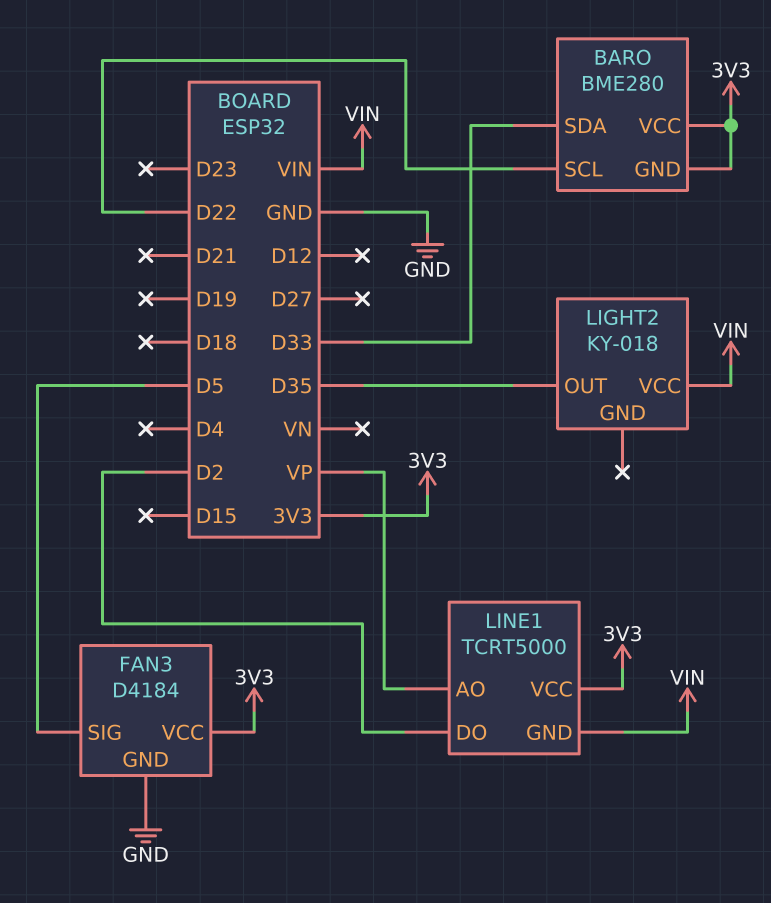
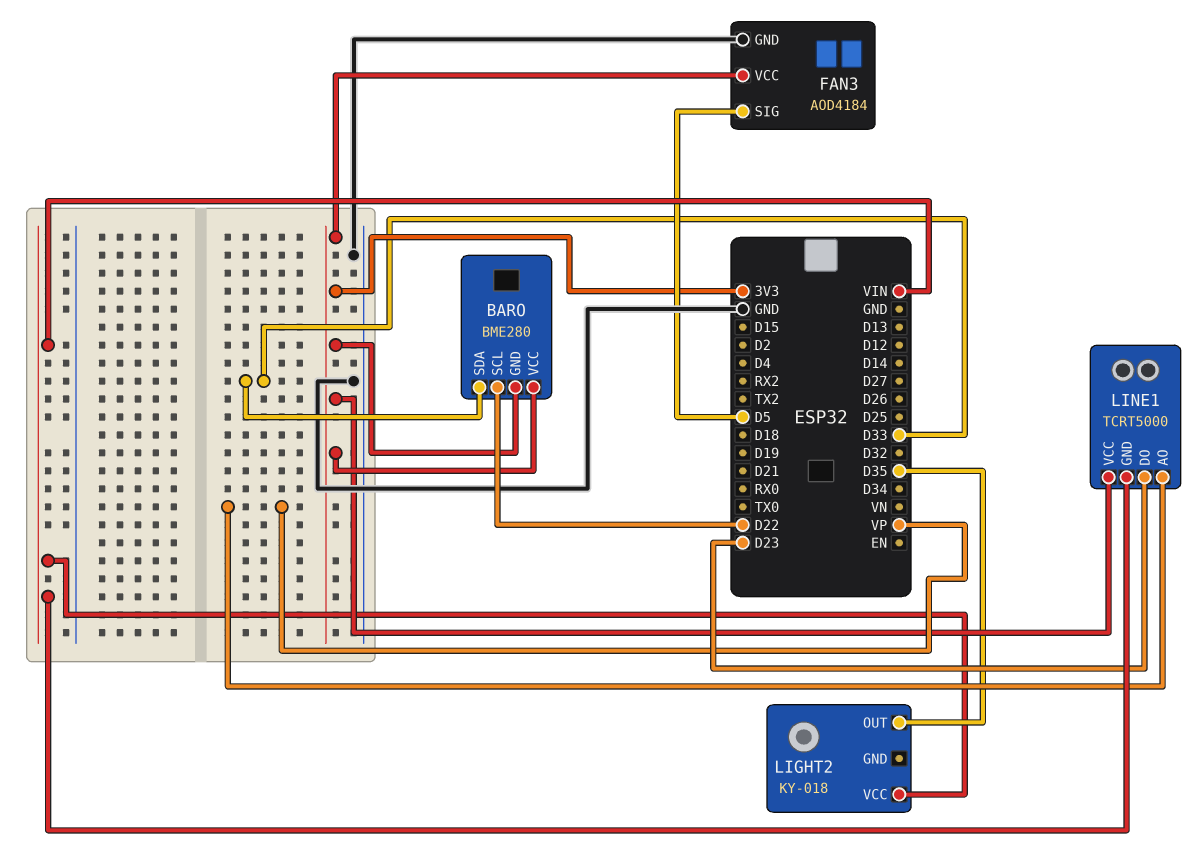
FAN3: D4184 -> AOD4184
LINE1 pin DO: D2 -> D23

